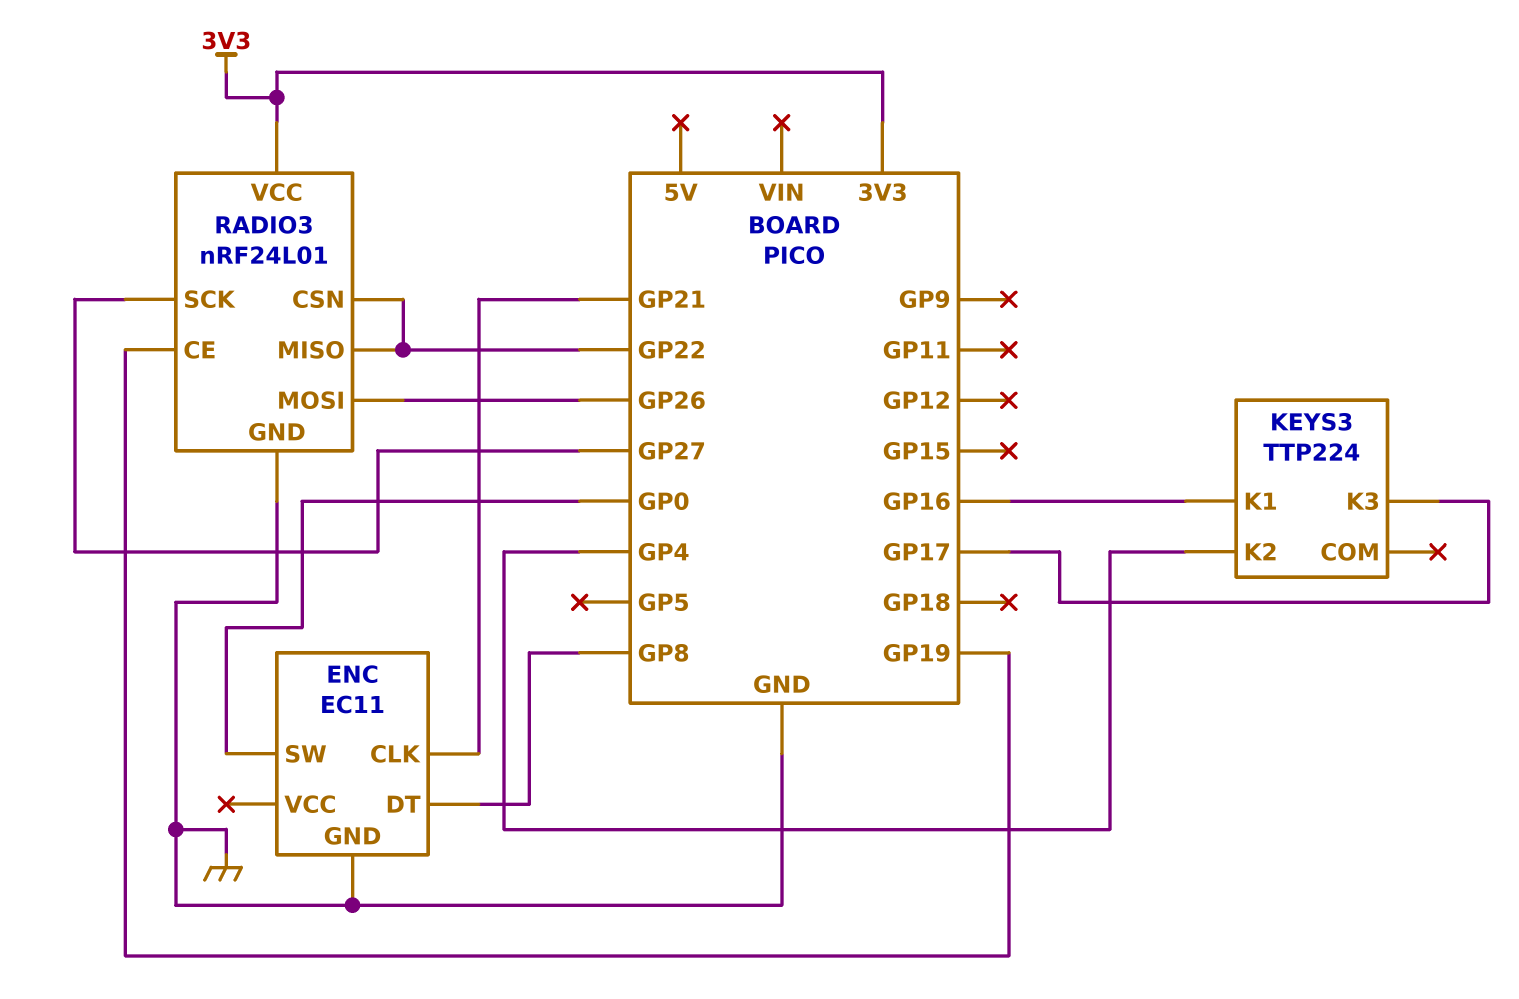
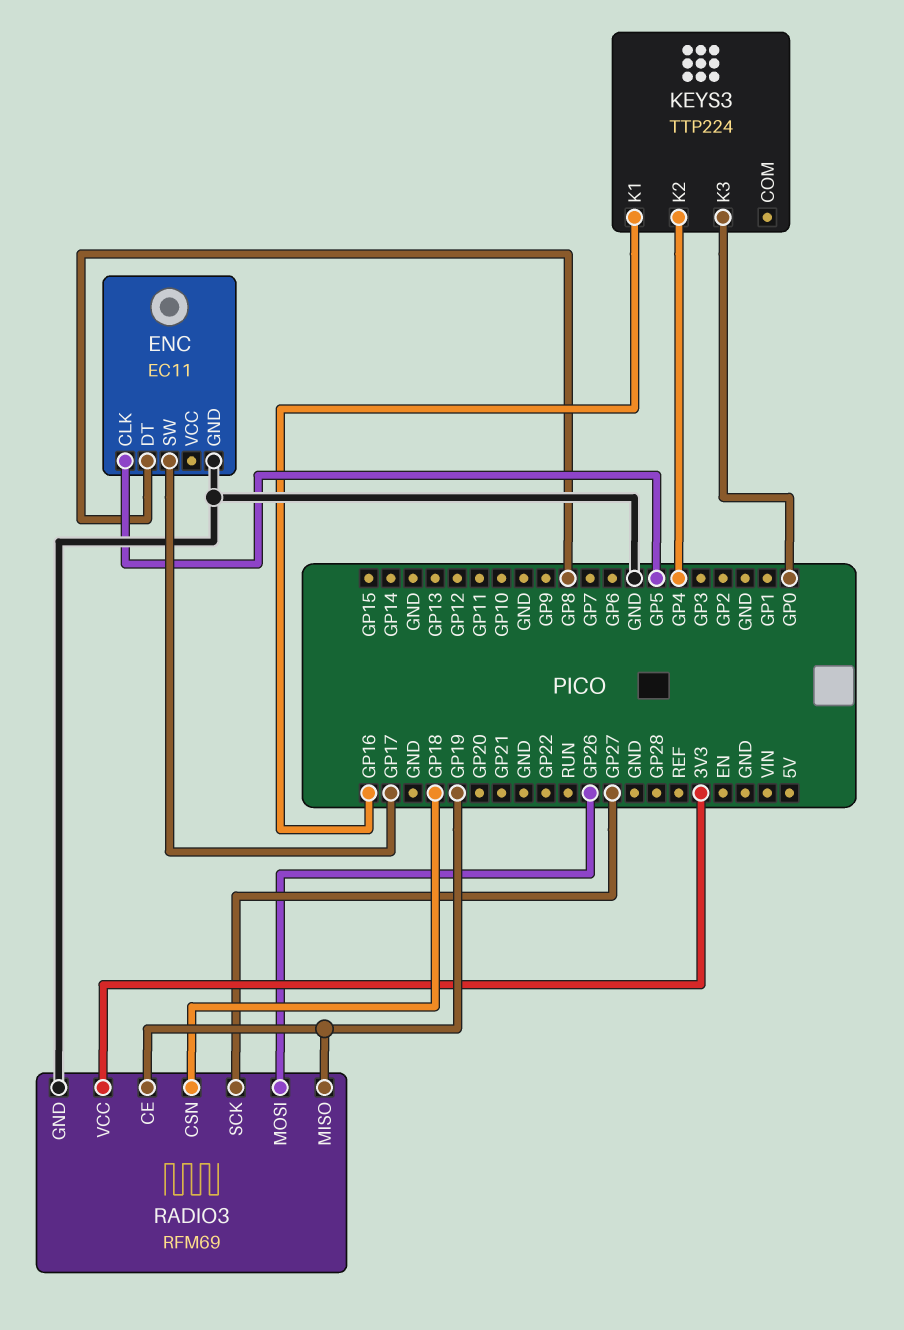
ENC pin CLK: GP21 -> GP5
ENC pin SW: GP0 -> GP17
KEYS3 pin K3: GP17 -> GP0
RADIO3: nRF24L01 -> RFM69
RADIO3 pin CSN: GP22 -> GP18
RADIO3 pin MISO: GP22 -> GP19

